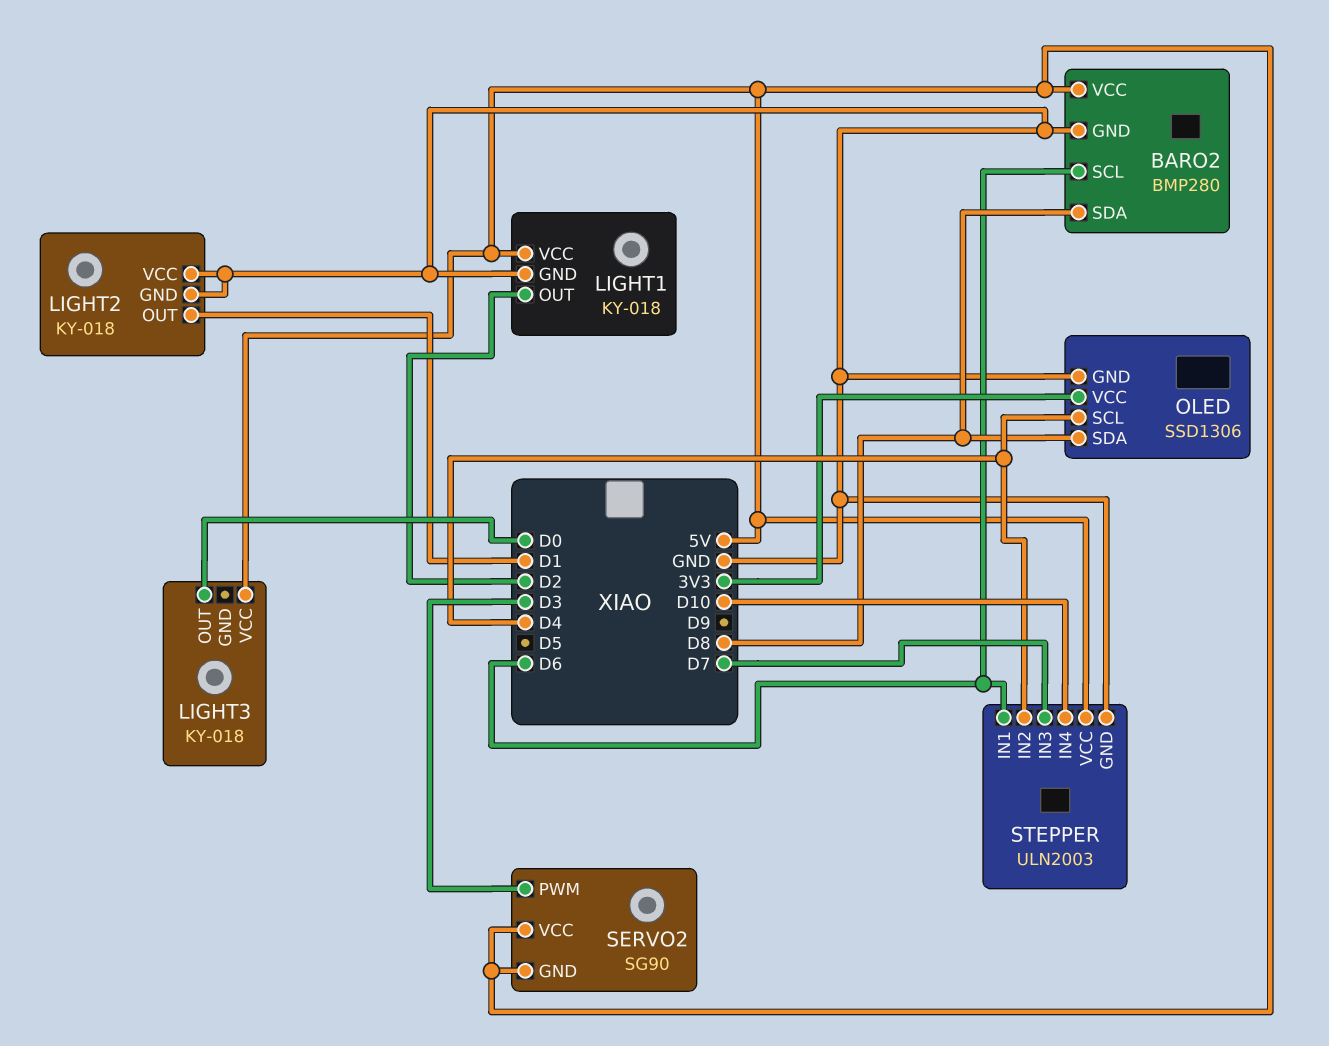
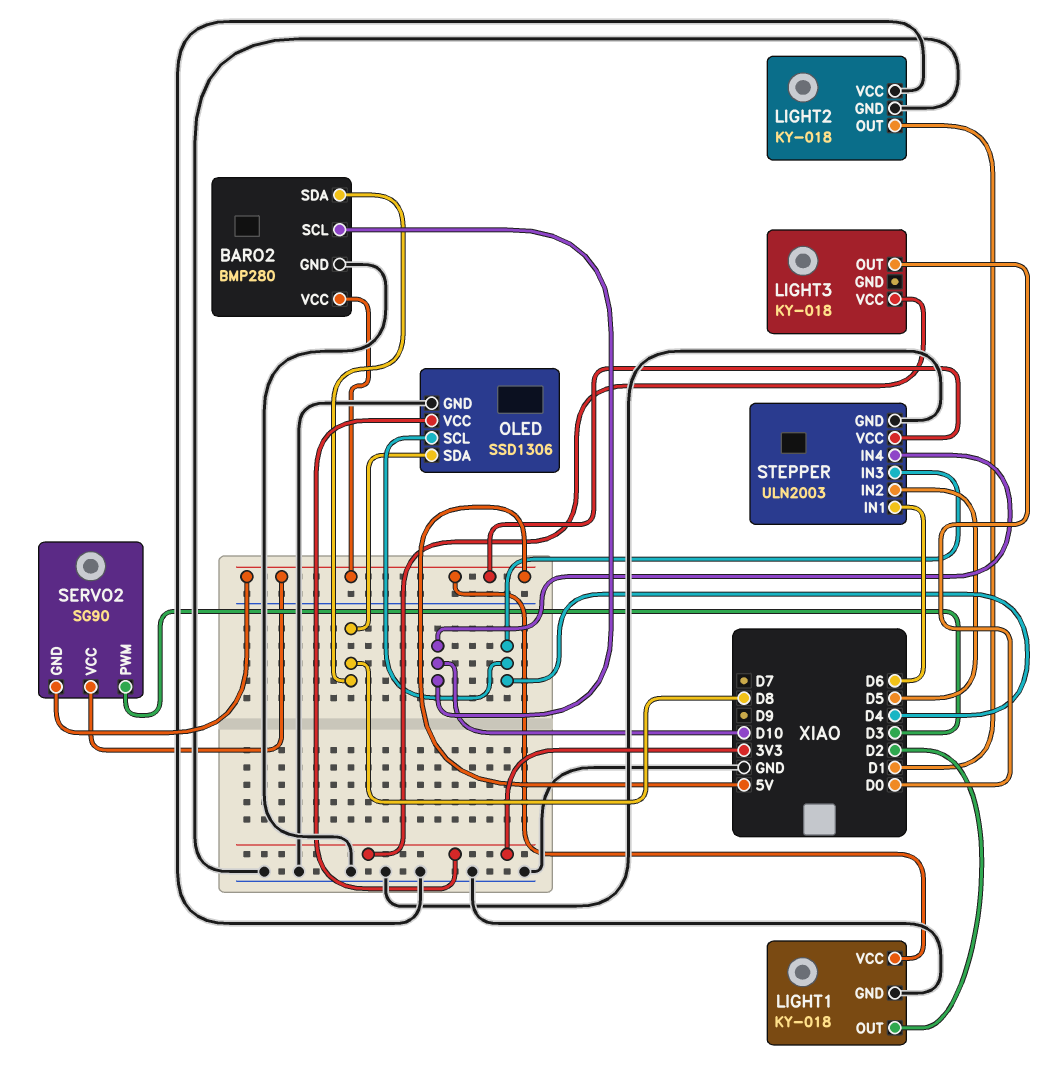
BARO2 pin SCL: D6 -> D10
LIGHT3 pin VCC: 5V -> 3V3
STEPPER pin IN2: D4 -> D5
STEPPER pin IN3: D7 -> D4

